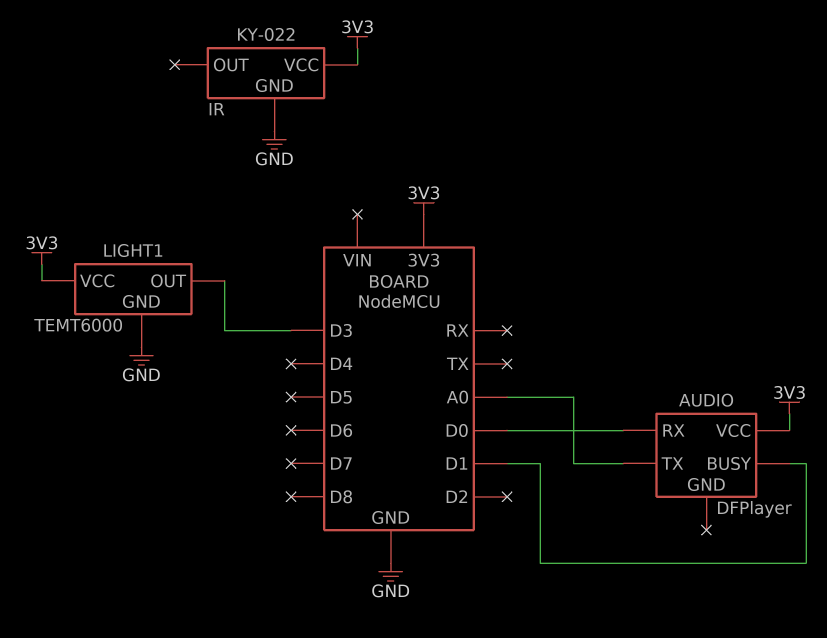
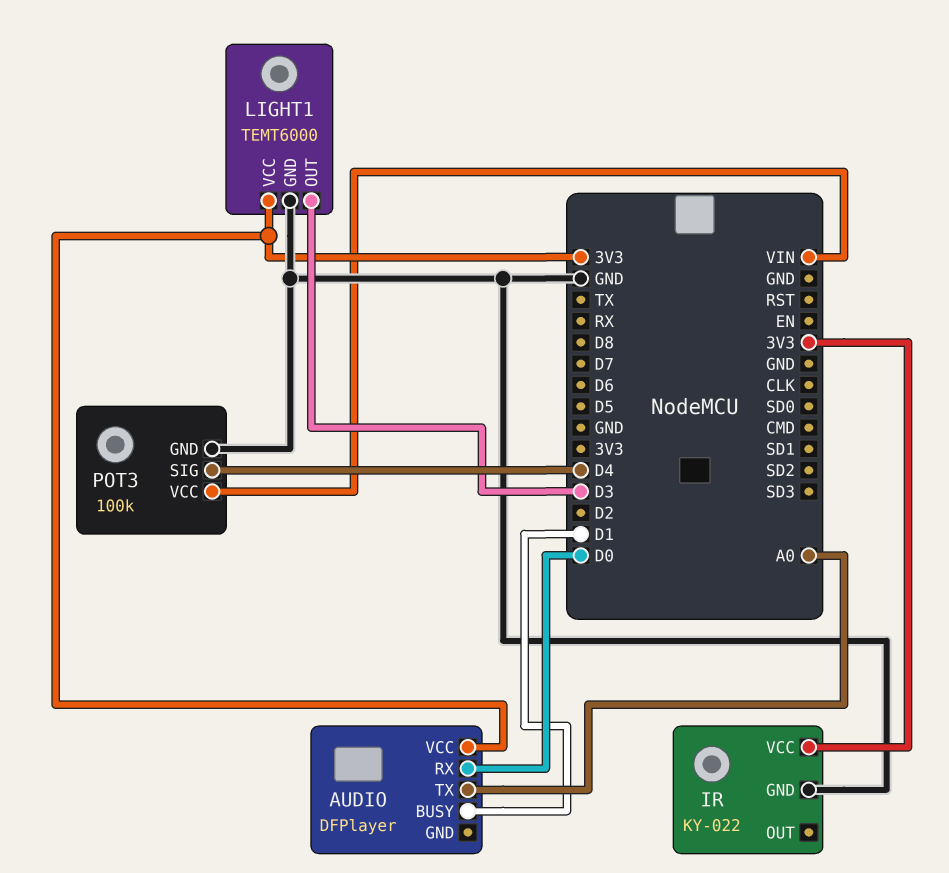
POT3: none -> 100k
POT3 pin GND: none -> GND
POT3 pin SIG: none -> D4
POT3 pin VCC: none -> VIN

